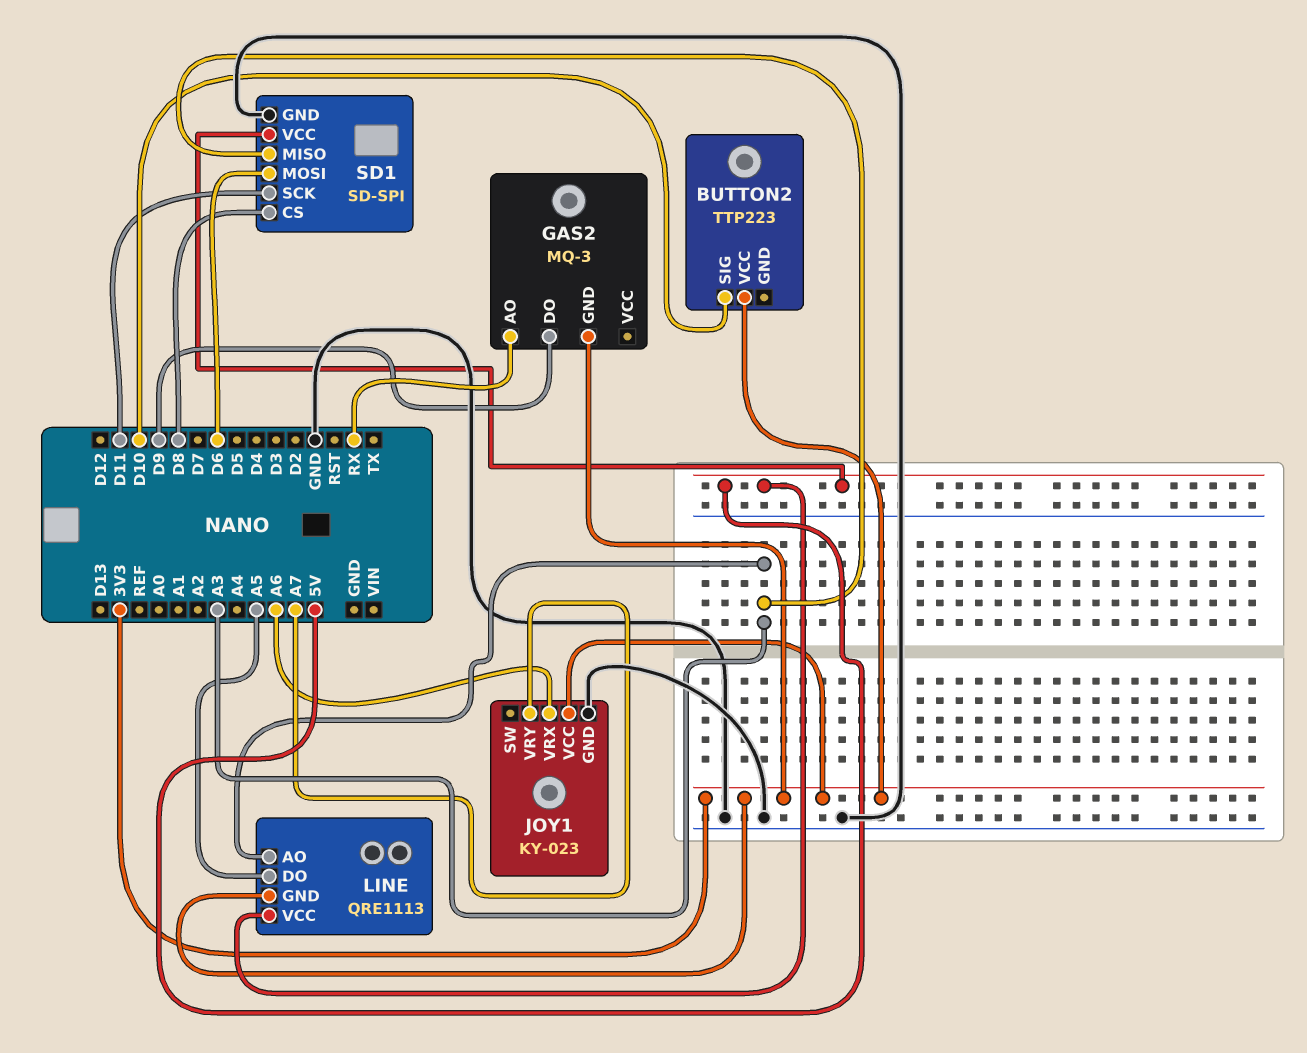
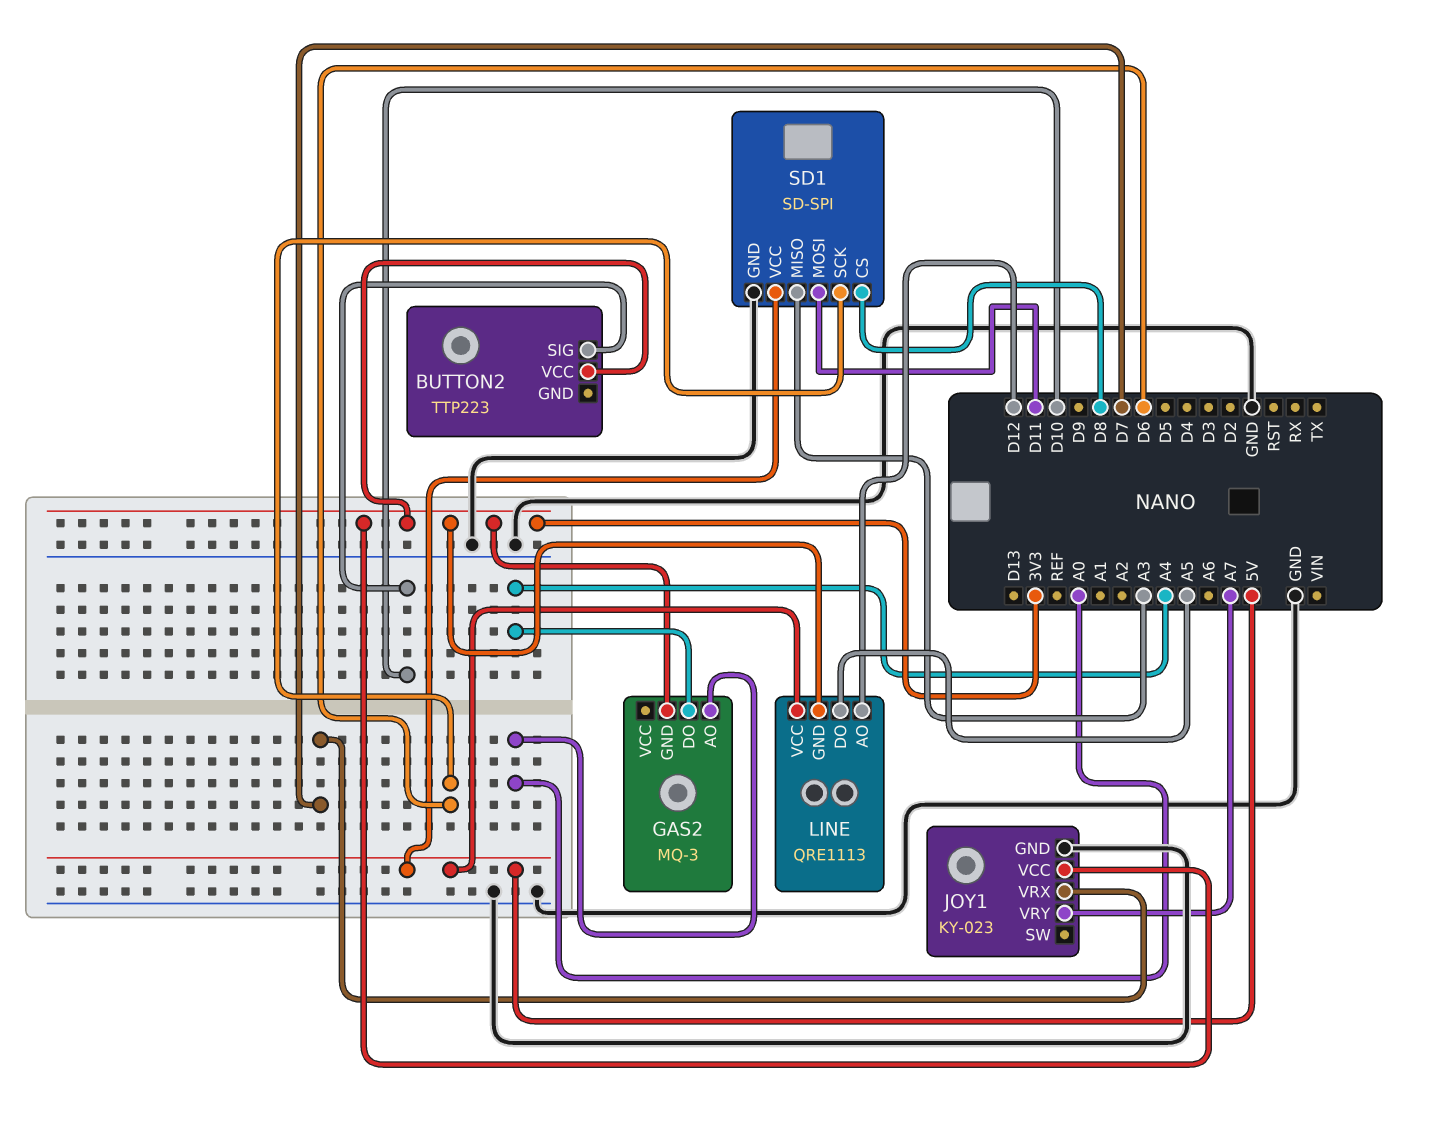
GAS2 pin AO: RX -> A0
GAS2 pin DO: D9 -> A4
JOY1 pin VRX: A6 -> D7
LINE pin AO: A3 -> D12
SD1 pin MOSI: D6 -> D11
SD1 pin SCK: D11 -> D6

